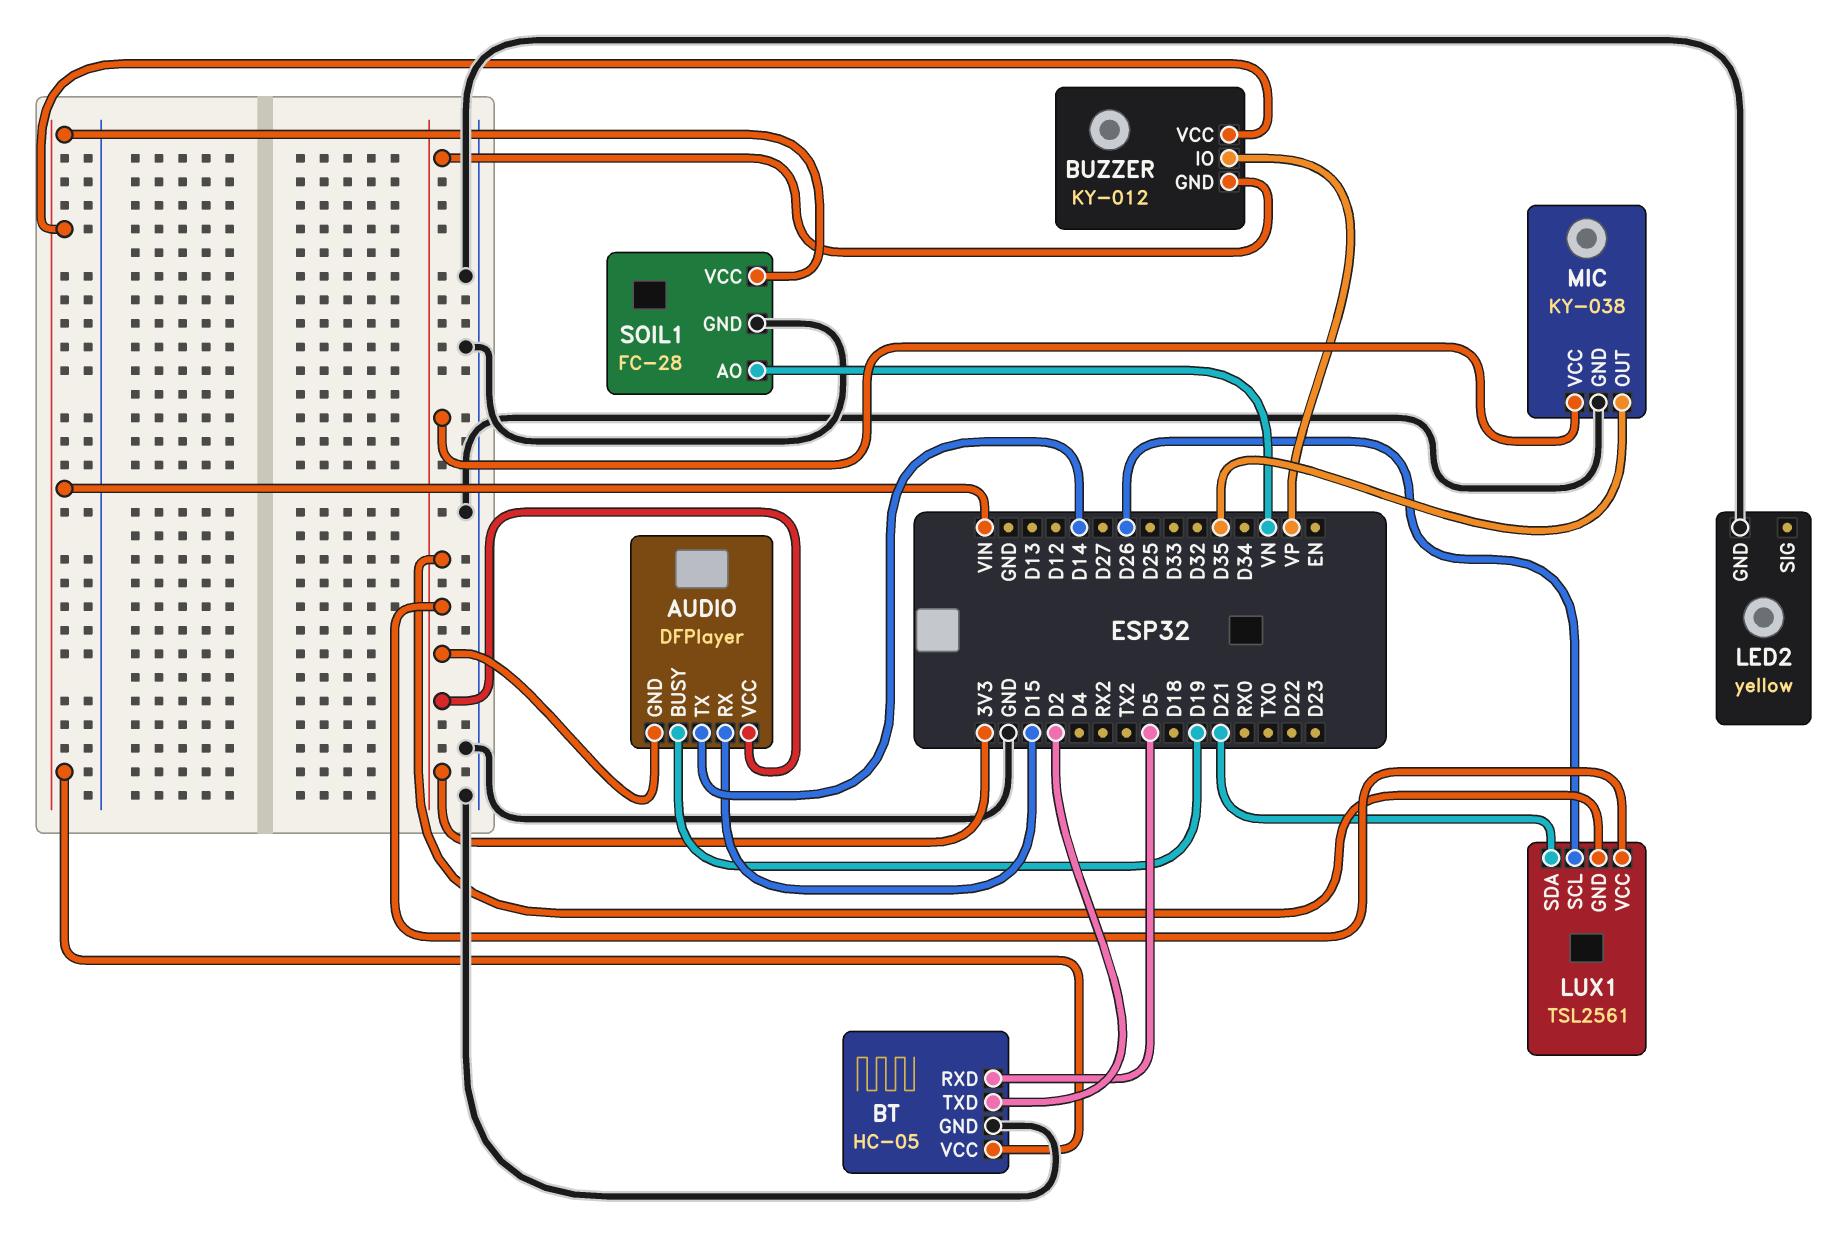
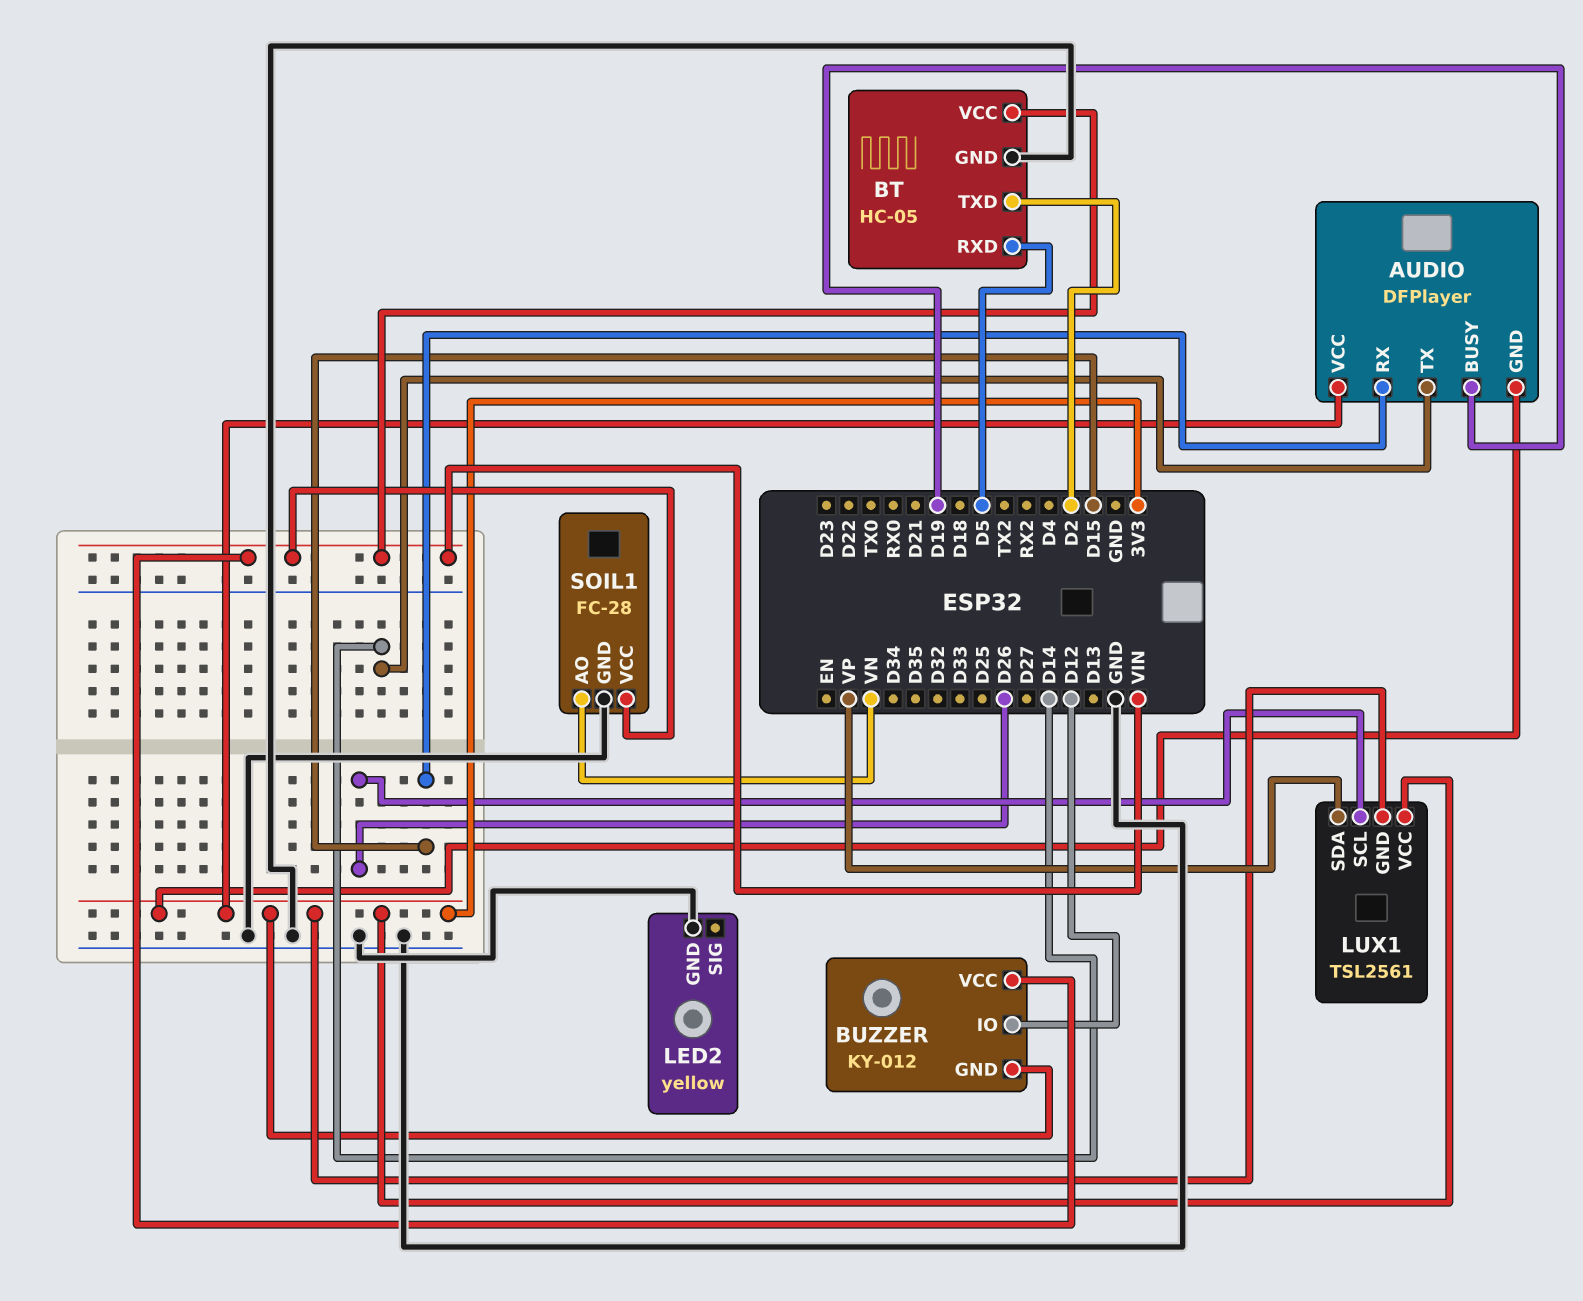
BUZZER pin IO: VP -> D12
LUX1 pin SDA: D21 -> VP
MIC: KY-038 -> none
MIC pin GND: GND -> none
MIC pin OUT: D35 -> none
MIC pin VCC: 3V3 -> none

